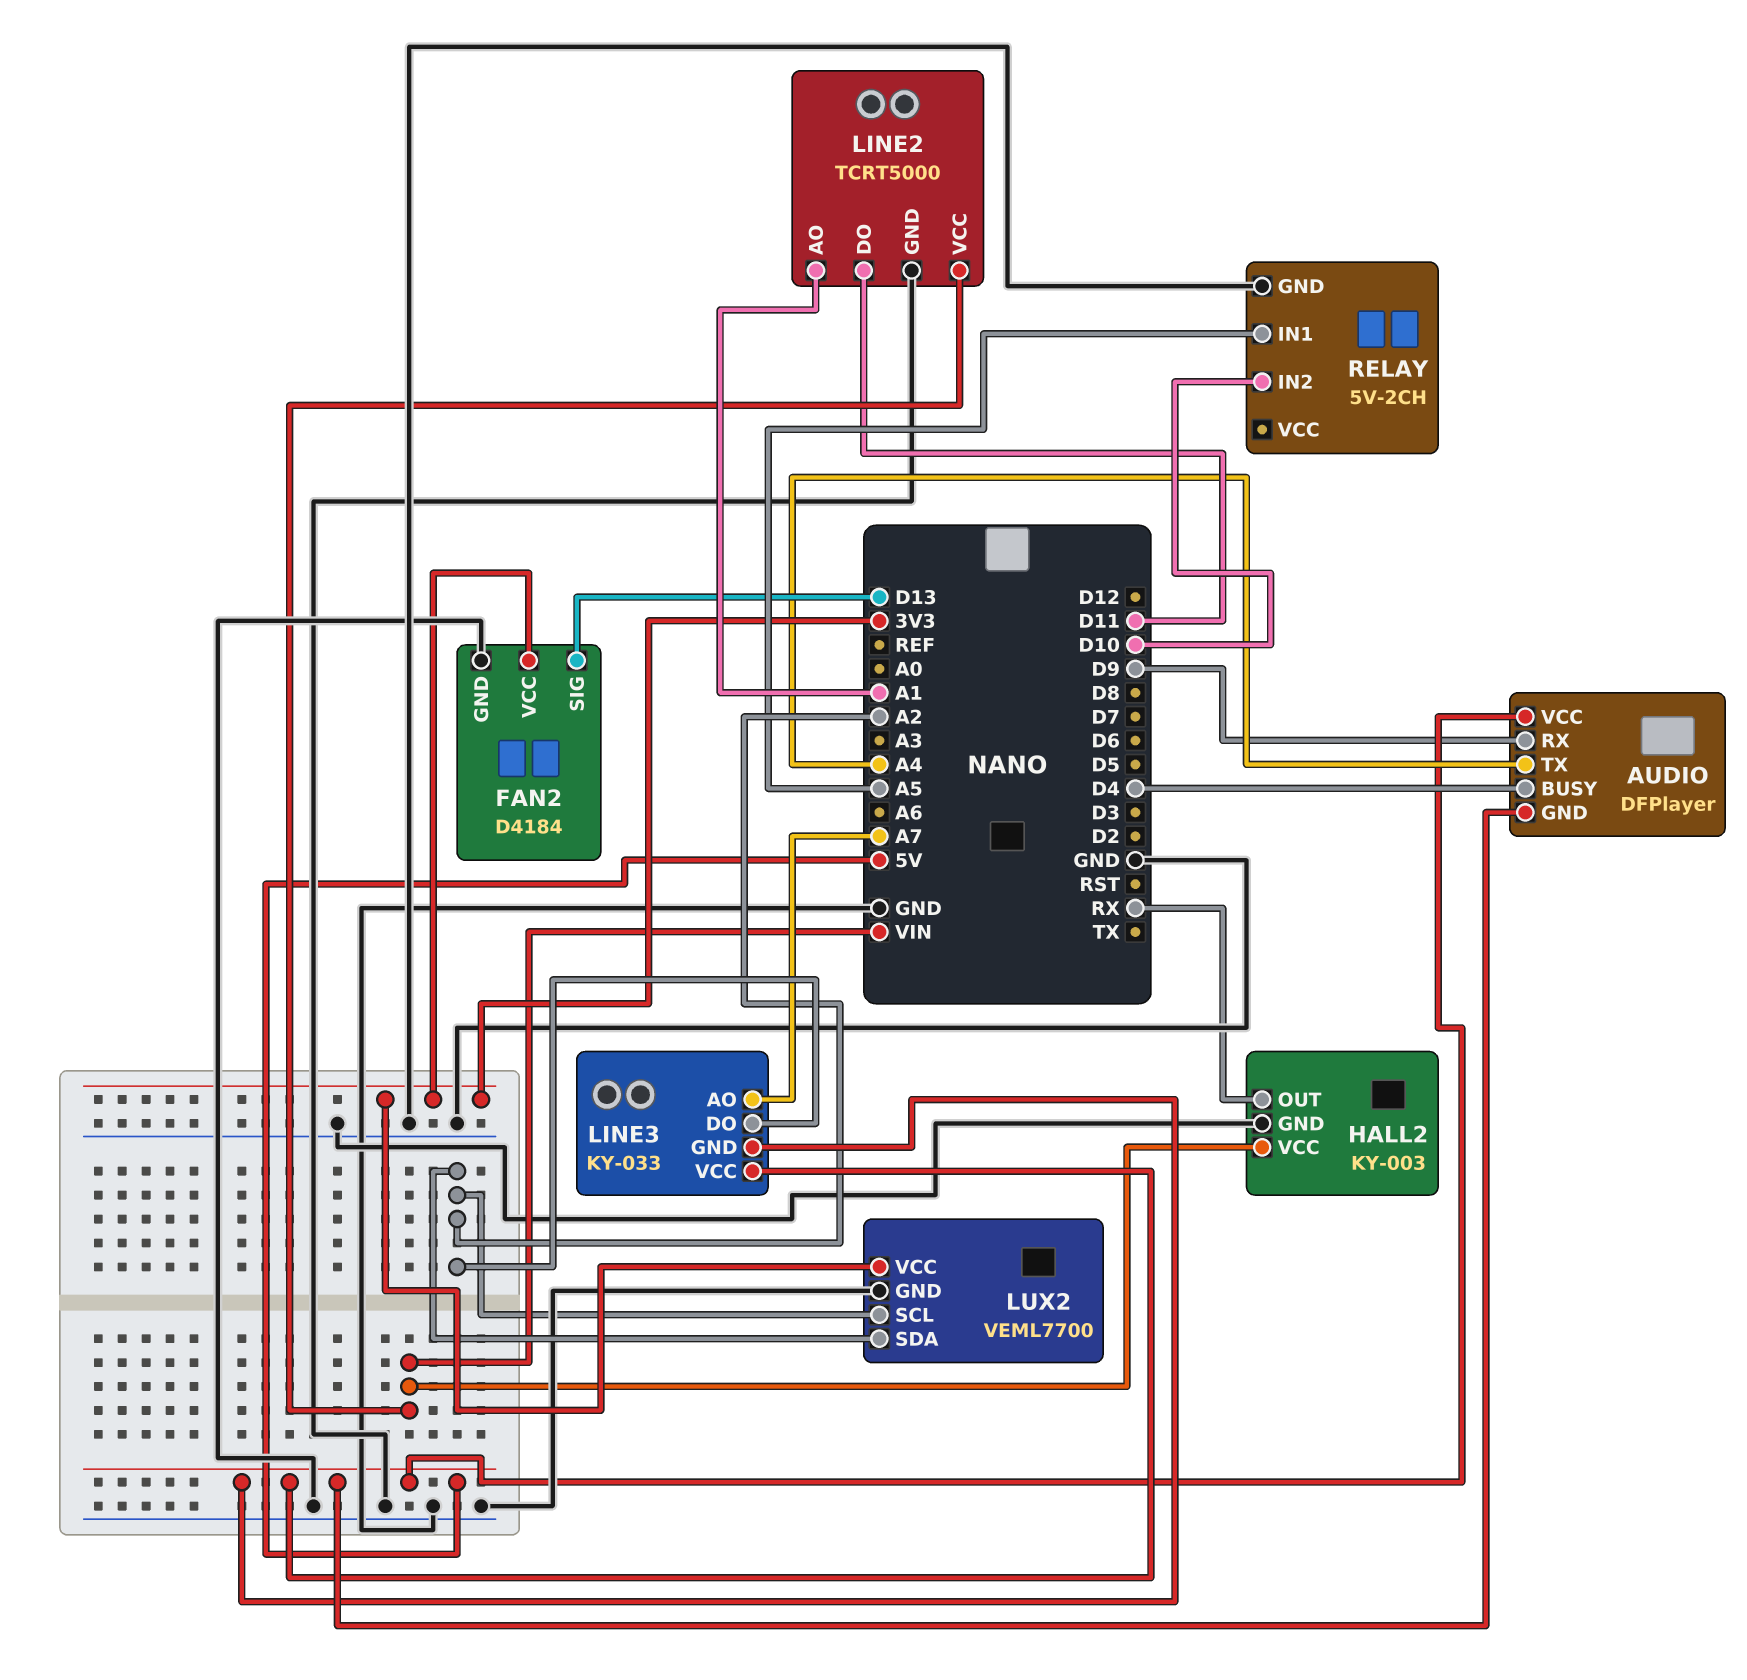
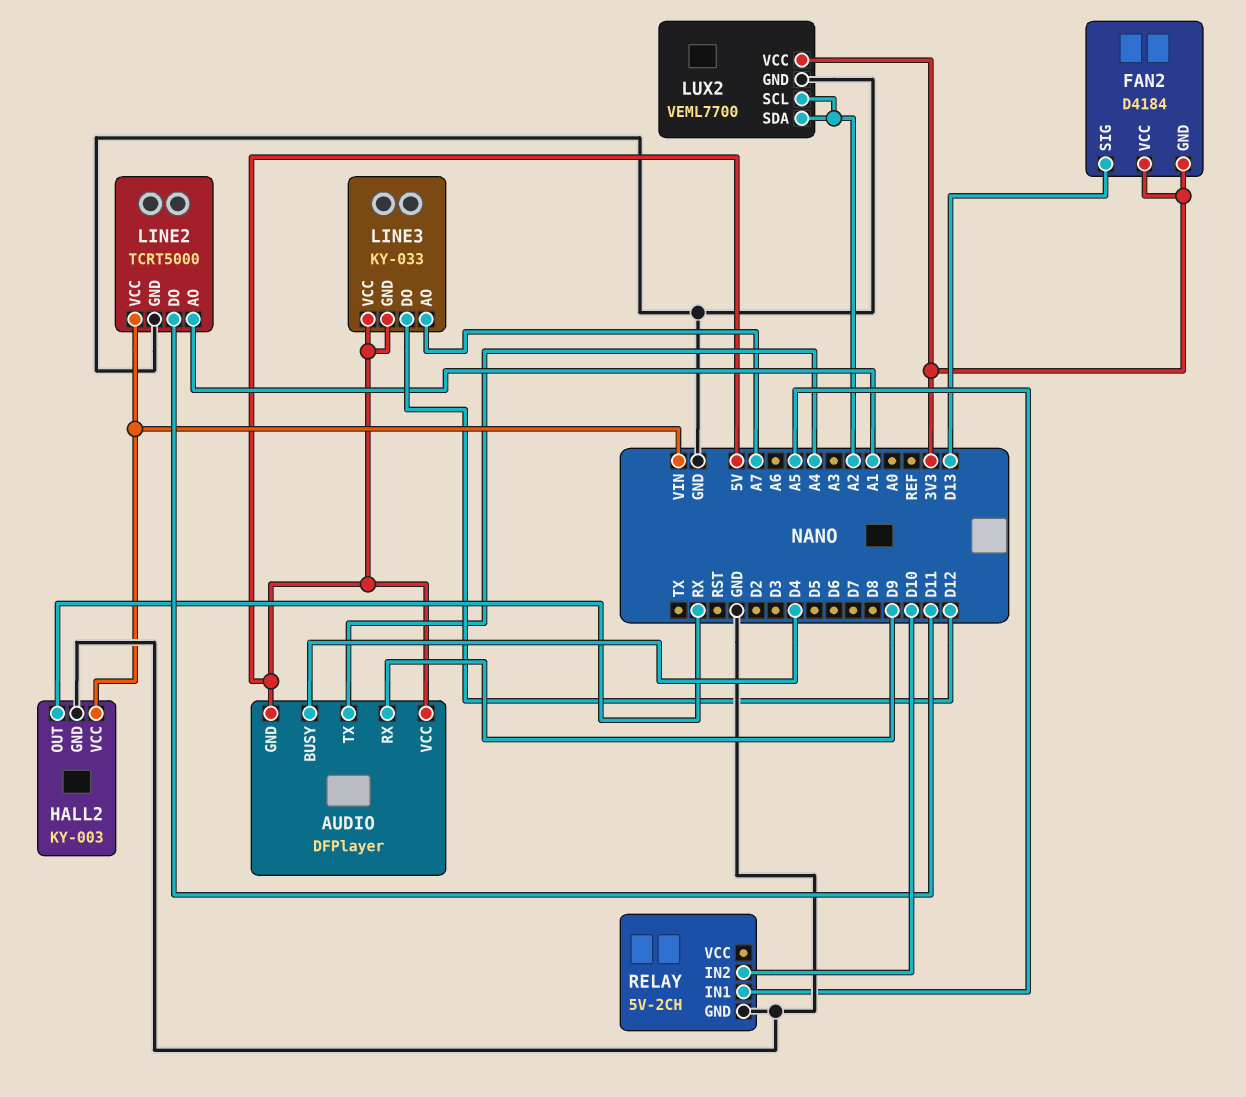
FAN2 pin GND: GND -> 3V3
LINE3 pin DO: A2 -> D12

